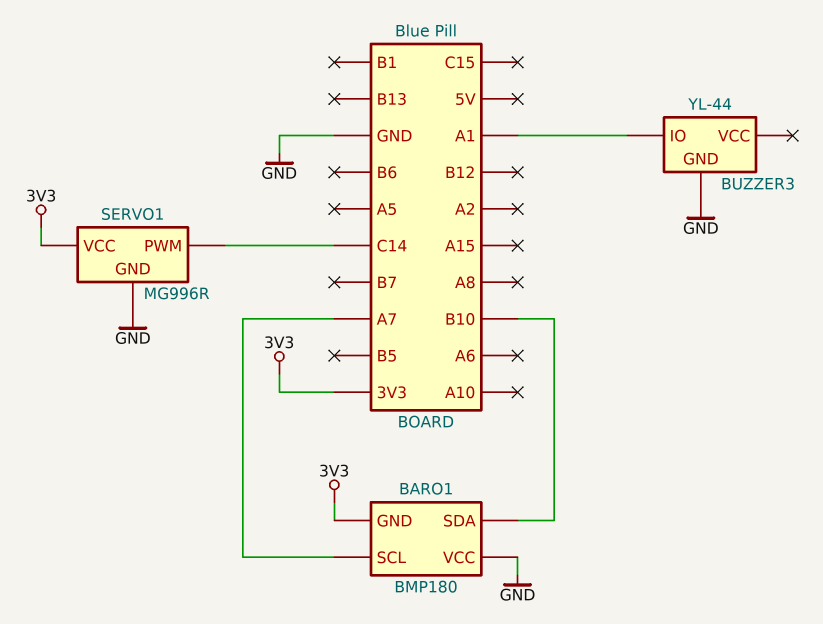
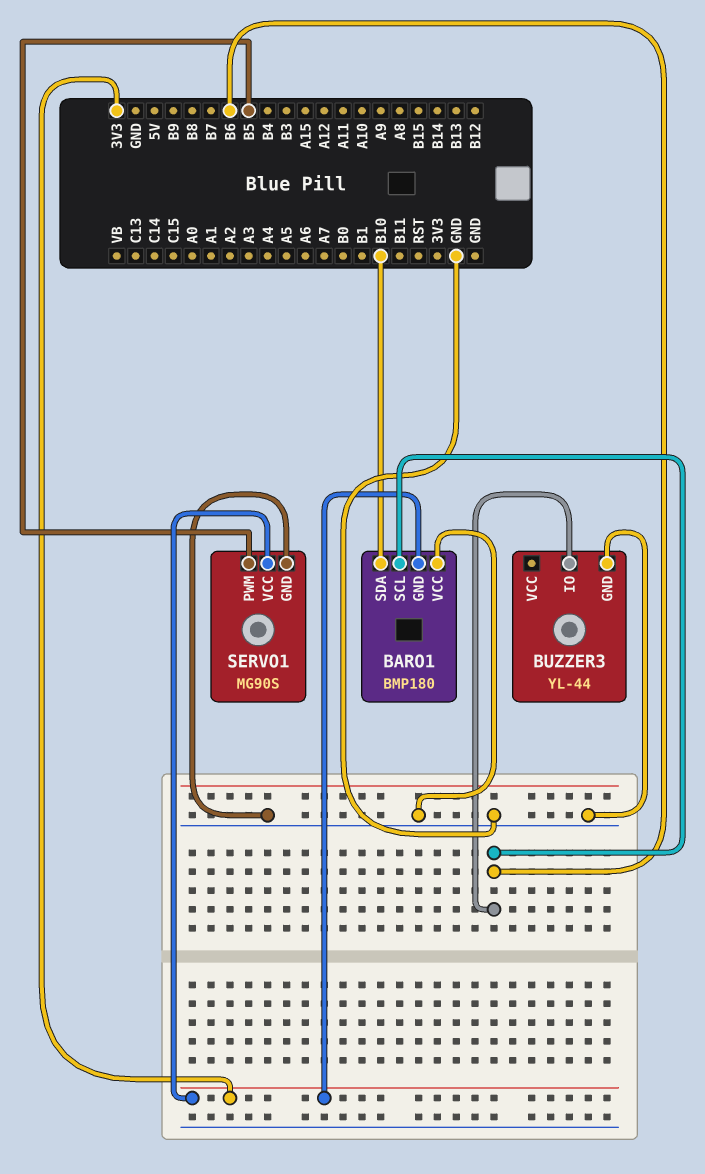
BARO1 pin SCL: A7 -> B6
BUZZER3 pin IO: A1 -> B6
SERVO1: MG996R -> MG90S
SERVO1 pin PWM: C14 -> B5

